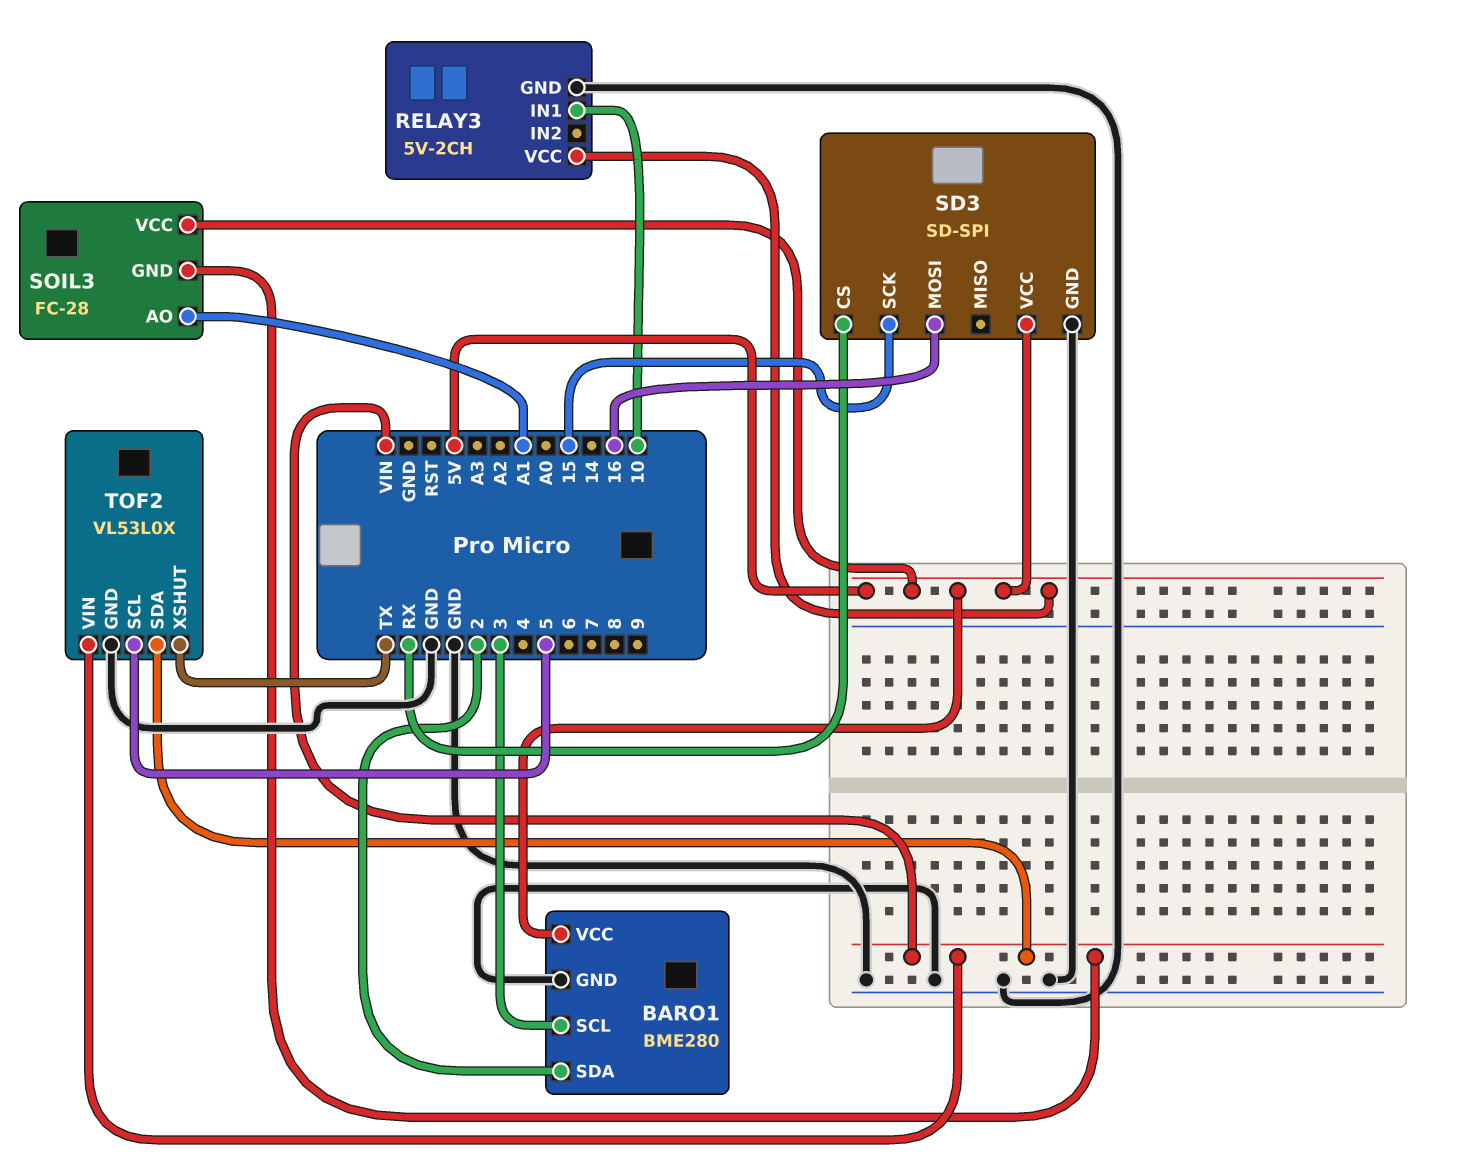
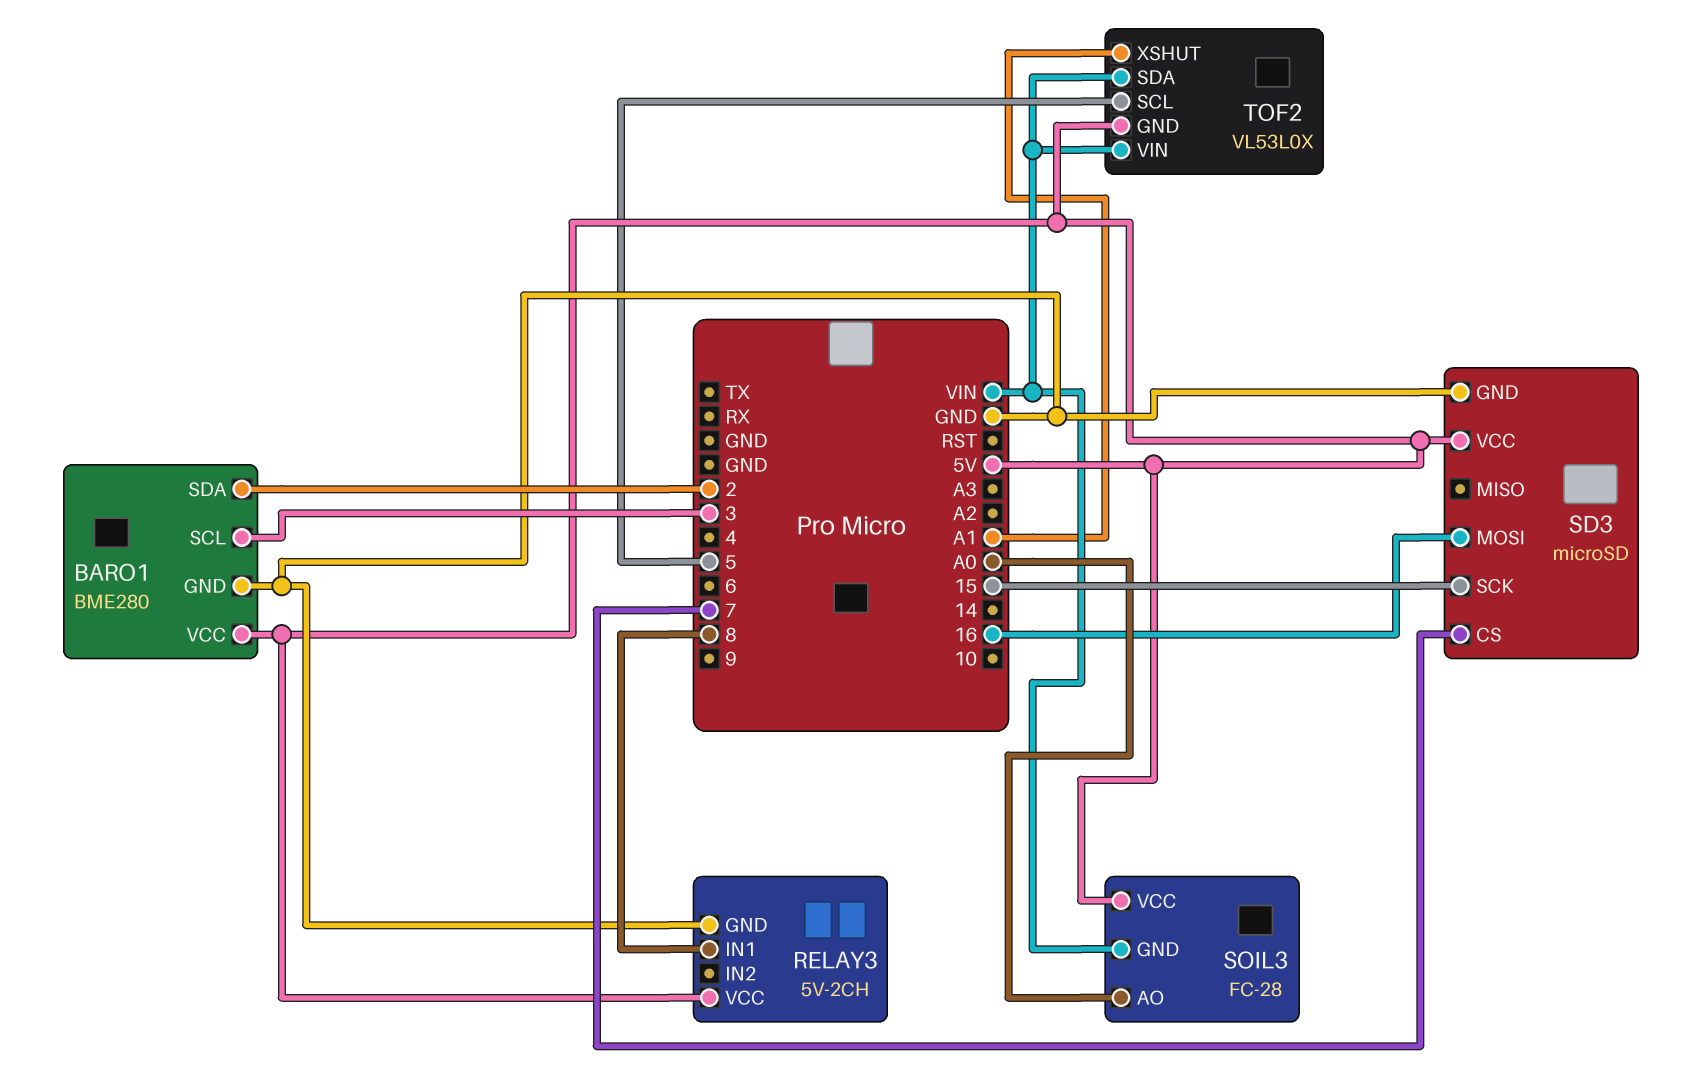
RELAY3 pin IN1: 10 -> 8
SD3: SD-SPI -> microSD
SD3 pin CS: RX -> 7
SOIL3 pin AO: A1 -> A0
TOF2 pin GND: GND -> 5V
TOF2 pin XSHUT: TX -> A1

